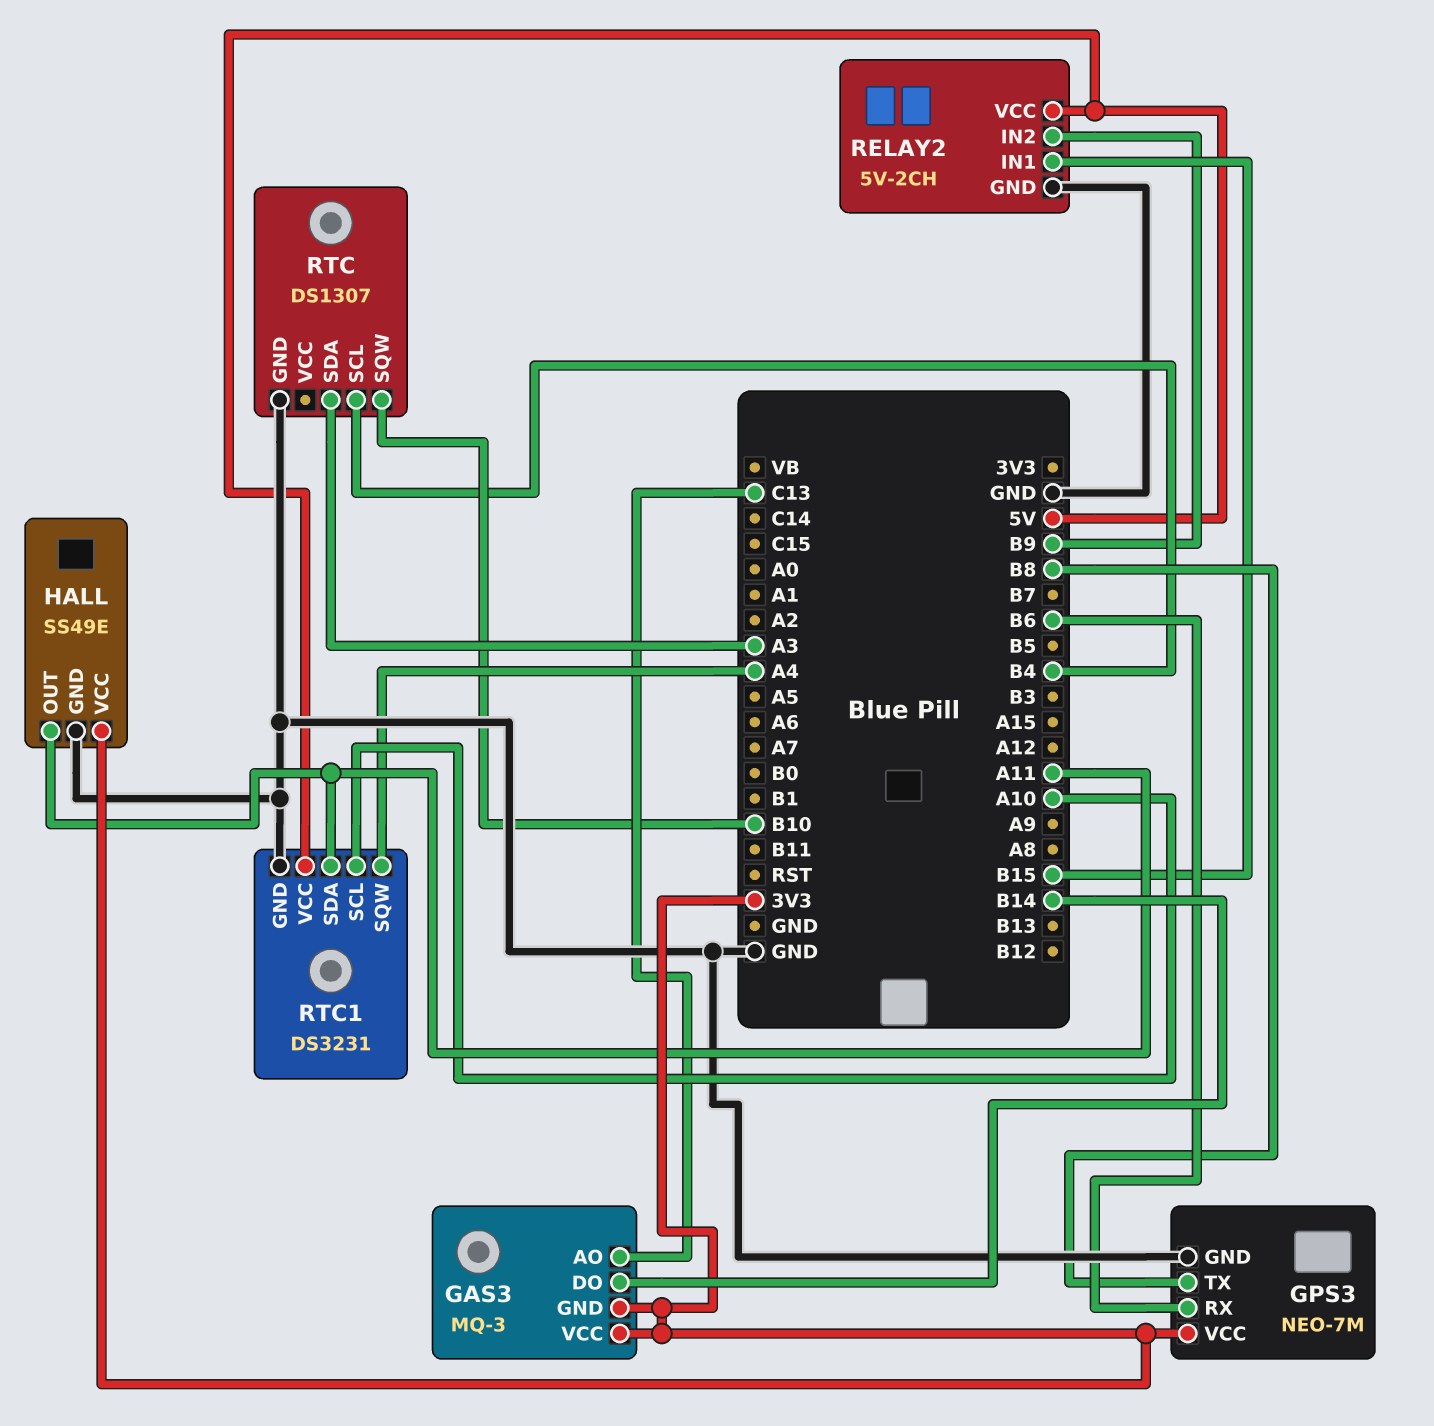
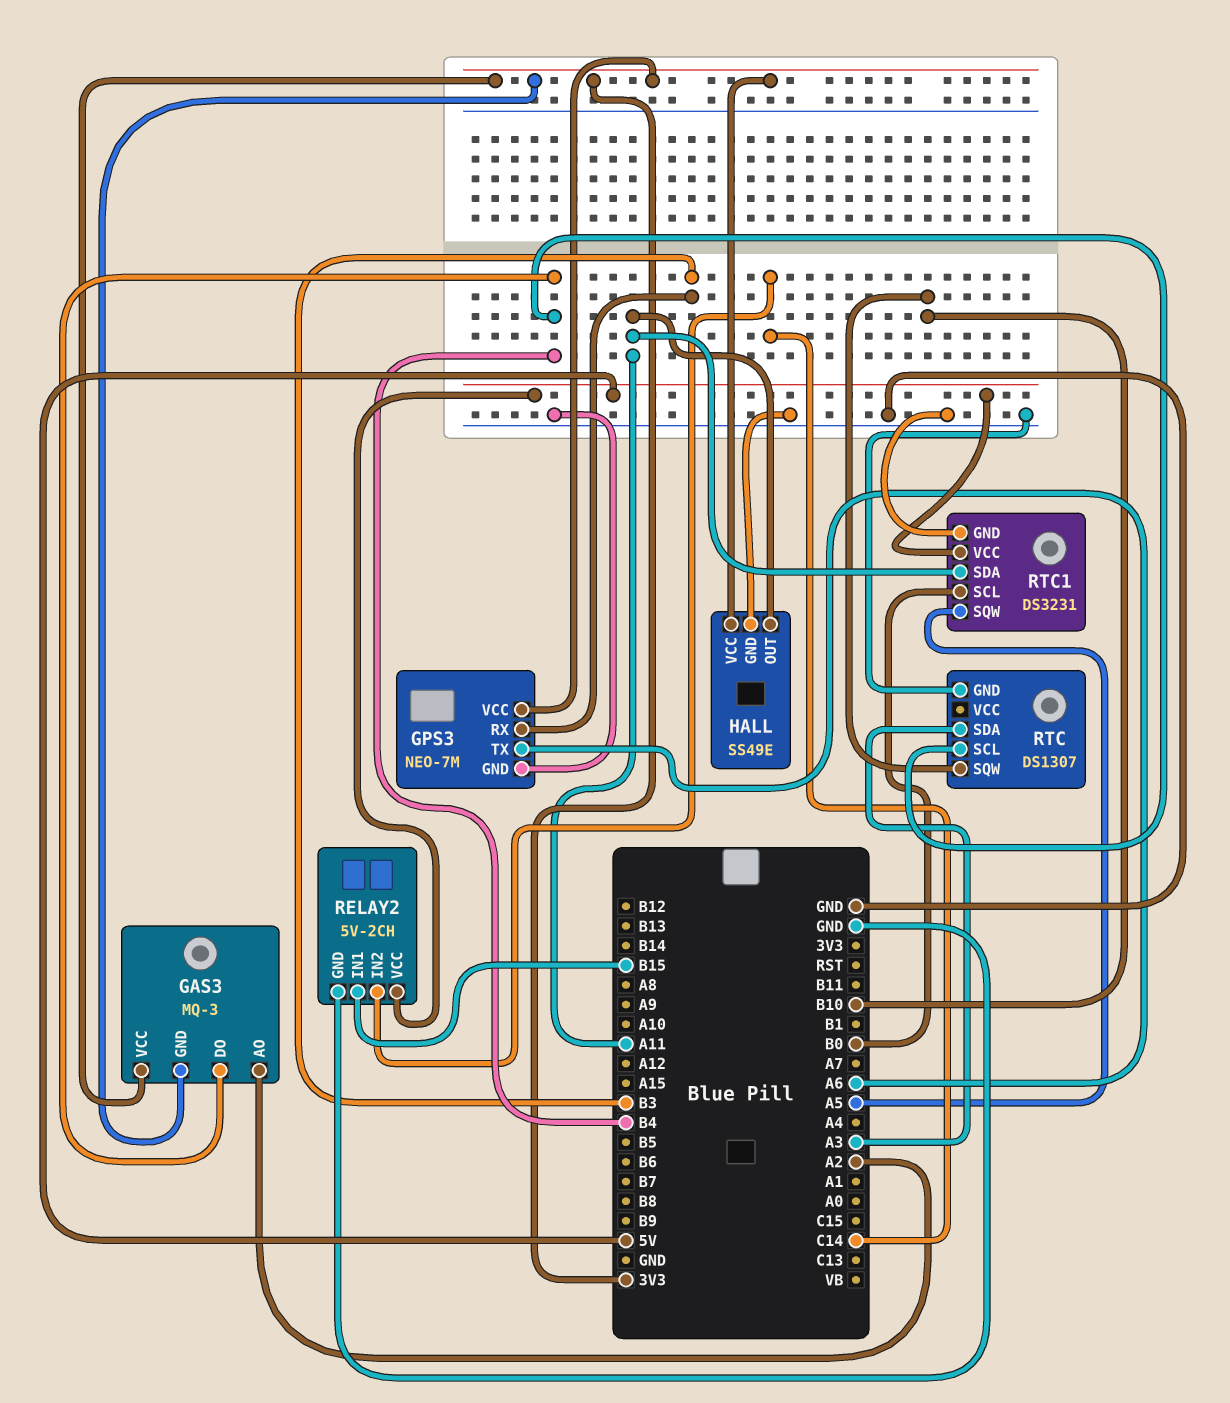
GAS3 pin AO: C13 -> A2
GAS3 pin DO: B14 -> B4
GPS3 pin RX: B6 -> B3
GPS3 pin TX: B8 -> A6
RELAY2 pin IN2: B9 -> C14
RTC1 pin SCL: A10 -> B0
RTC1 pin SQW: A4 -> A5

